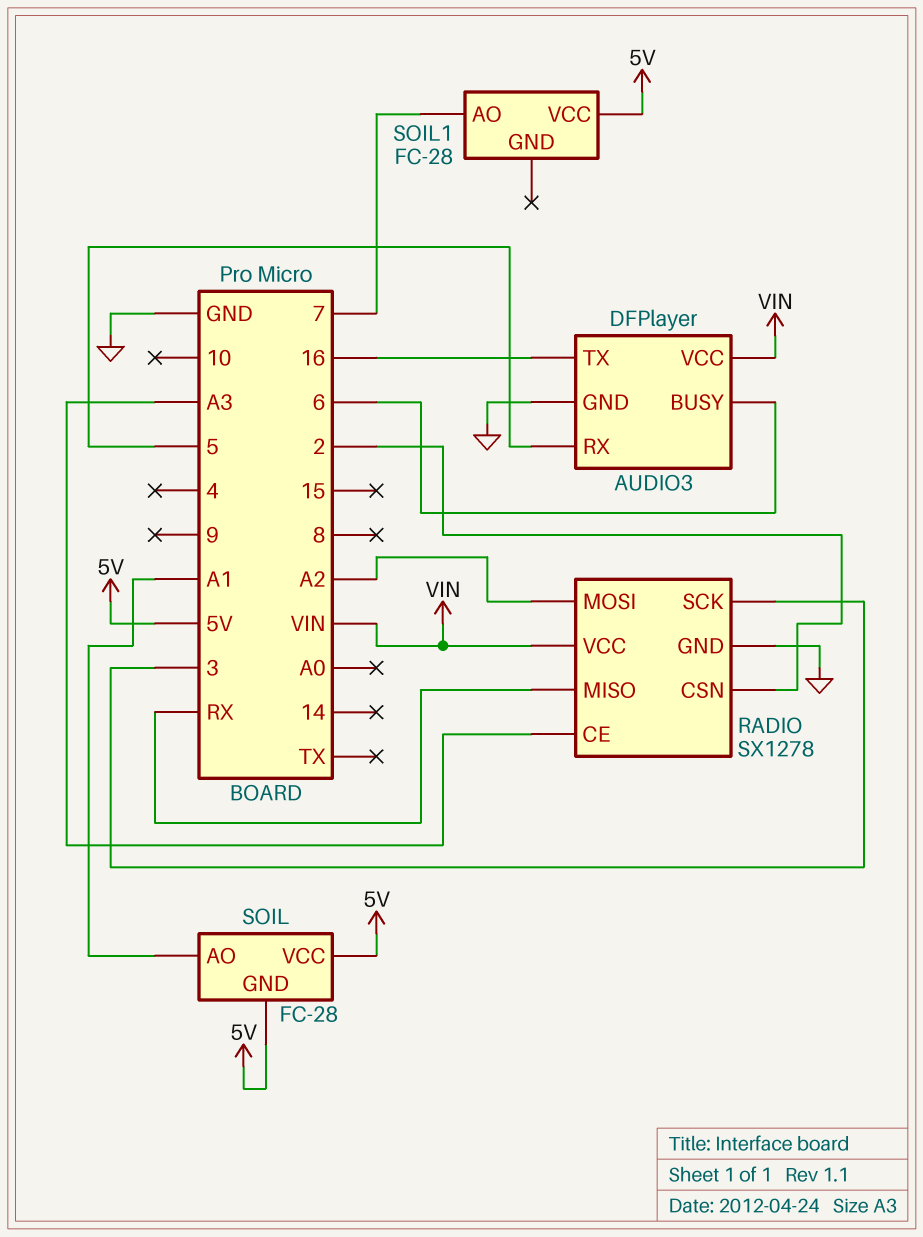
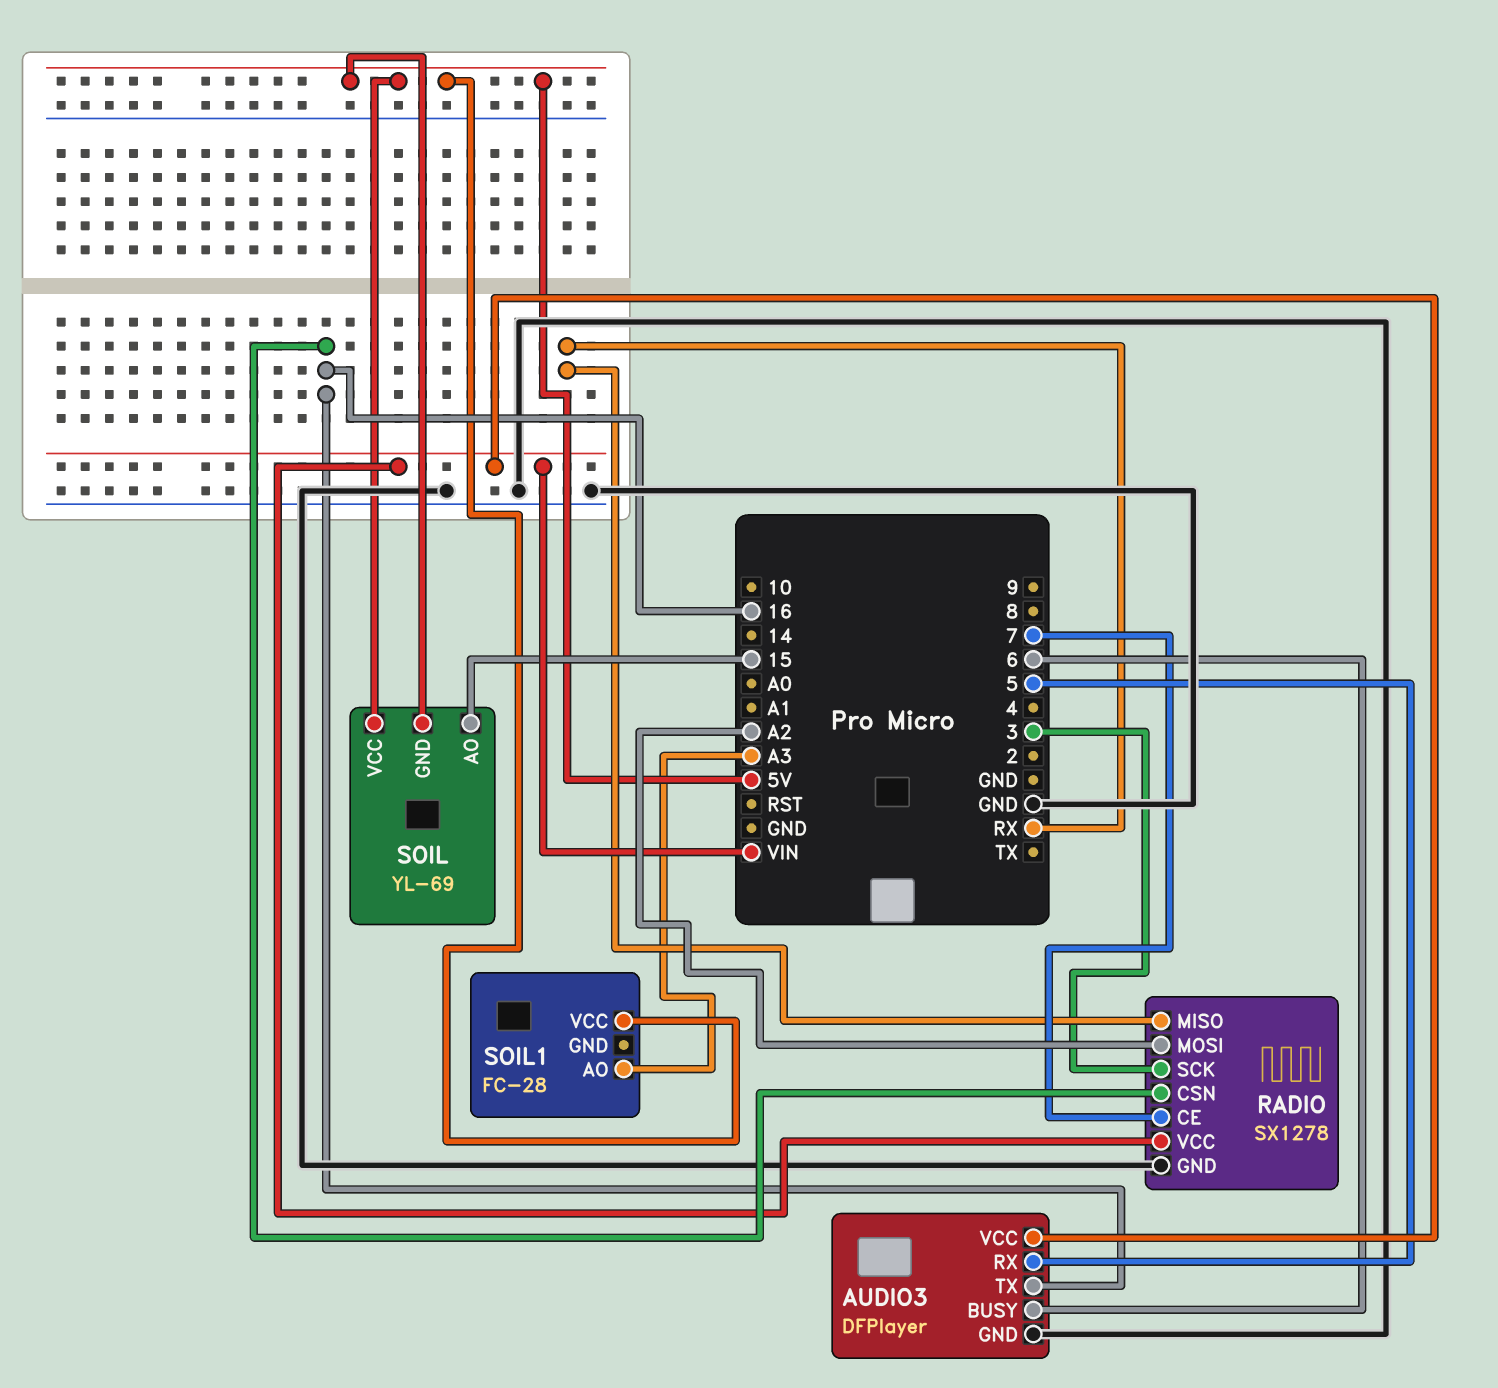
RADIO pin CE: A3 -> 7
RADIO pin CSN: 2 -> 16
SOIL: FC-28 -> YL-69
SOIL pin AO: A1 -> 15
SOIL1 pin AO: 7 -> A3

